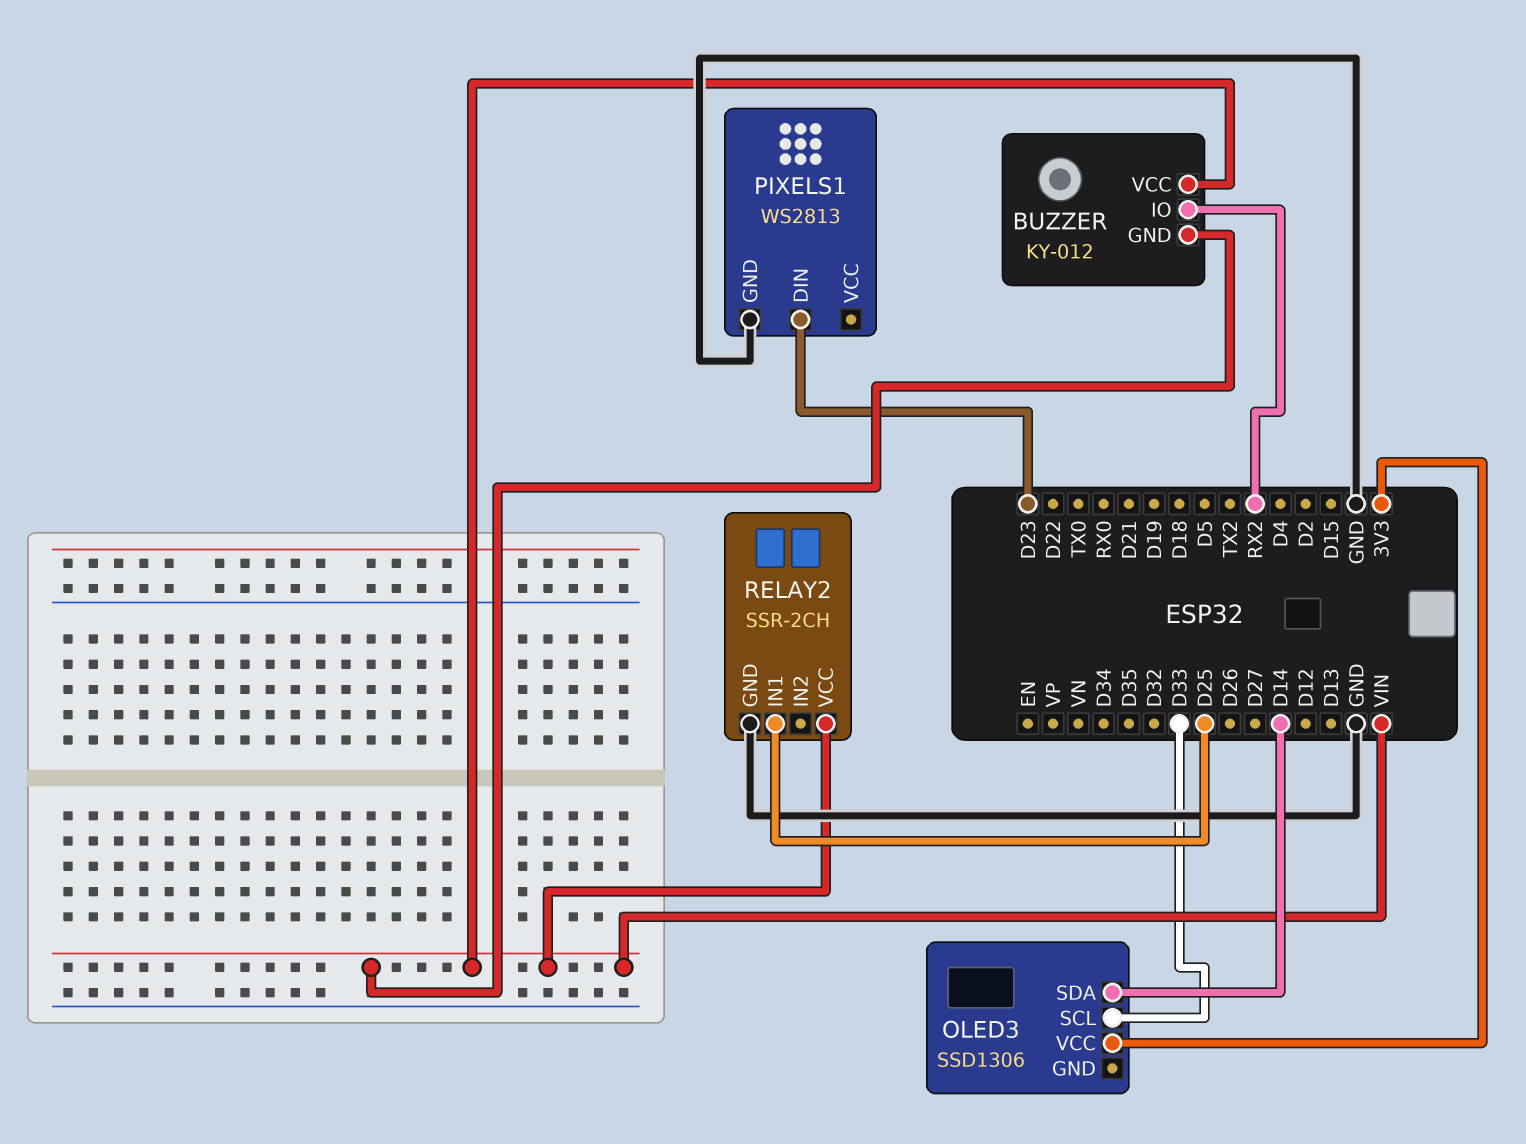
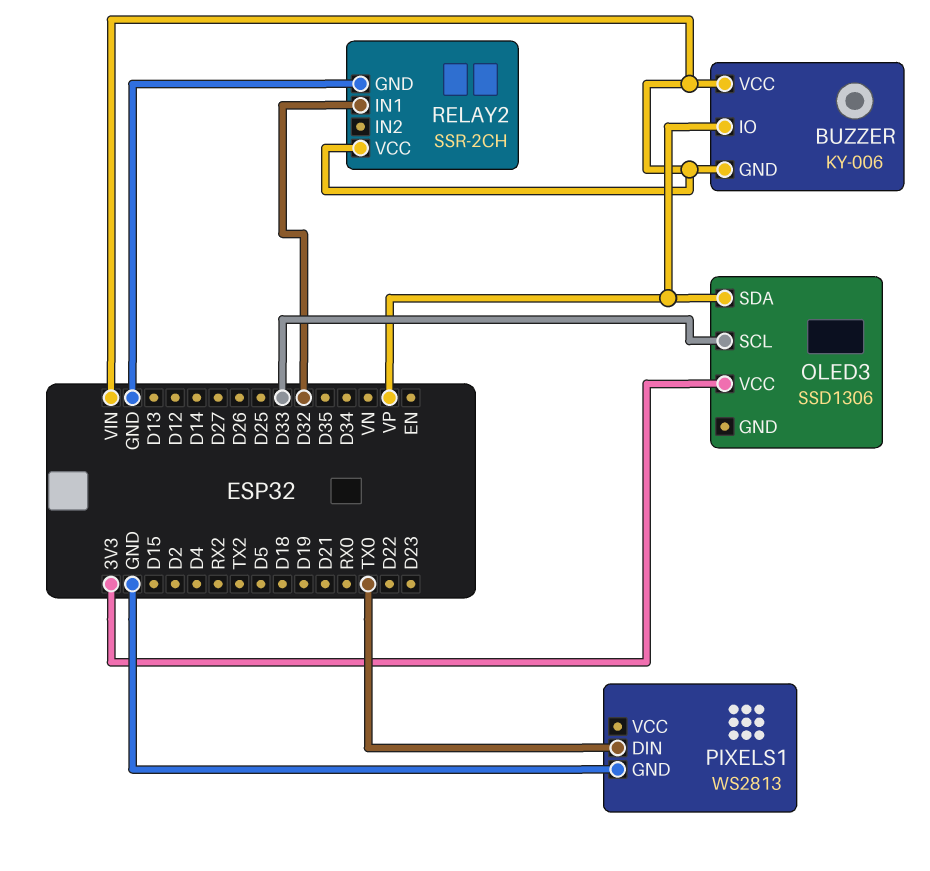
BUZZER: KY-012 -> KY-006
BUZZER pin IO: RX2 -> VP
OLED3 pin SDA: D14 -> VP
PIXELS1 pin DIN: D23 -> TX0
RELAY2 pin IN1: D25 -> D32

